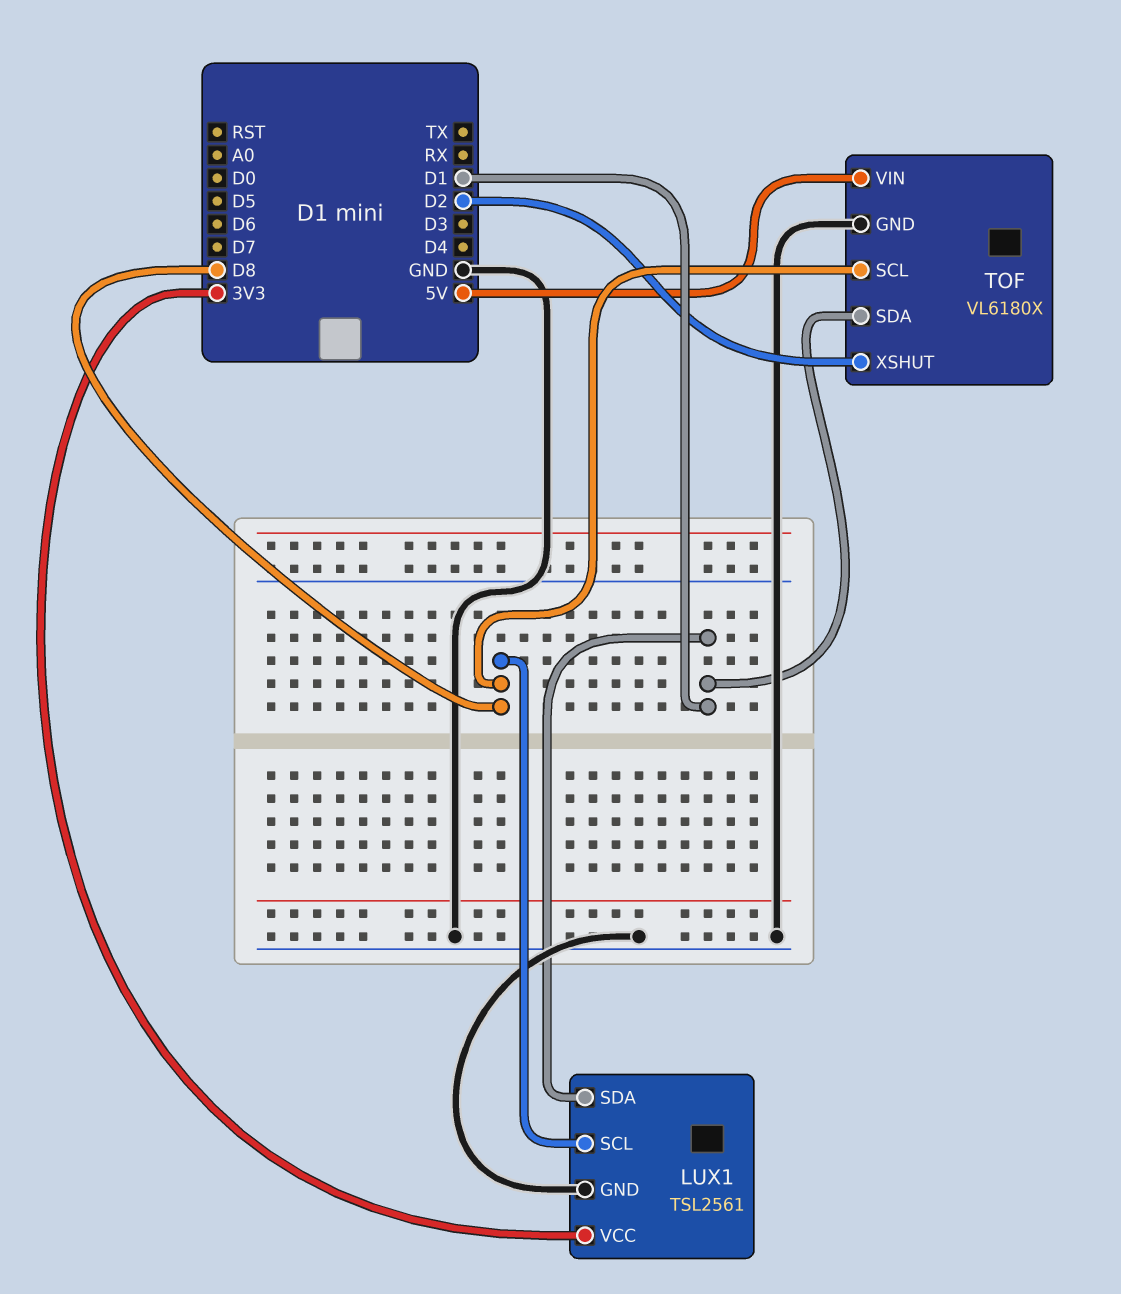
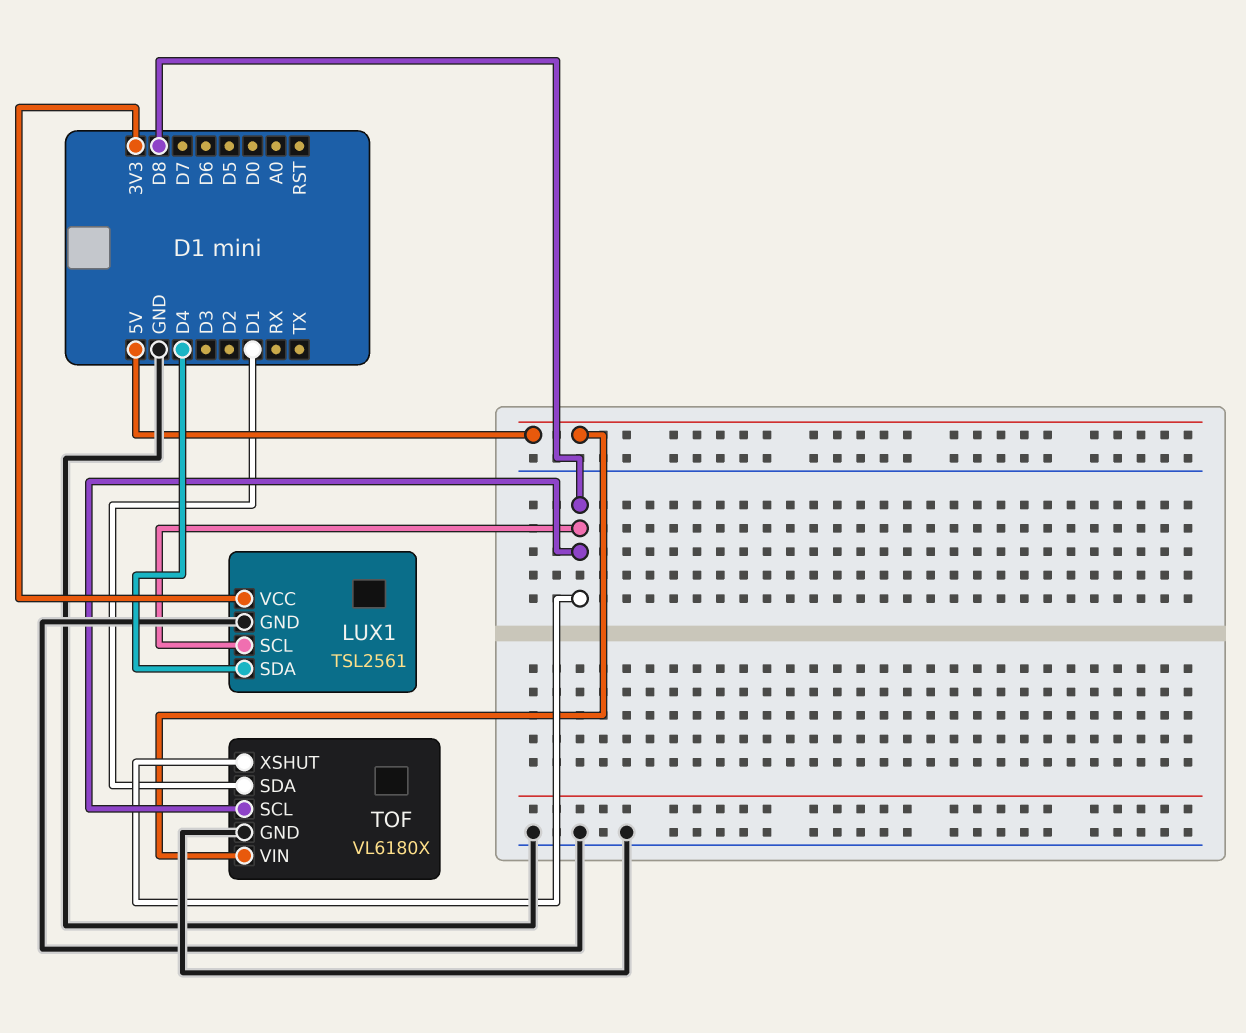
LUX1 pin SDA: D1 -> D4
TOF pin XSHUT: D2 -> D8

